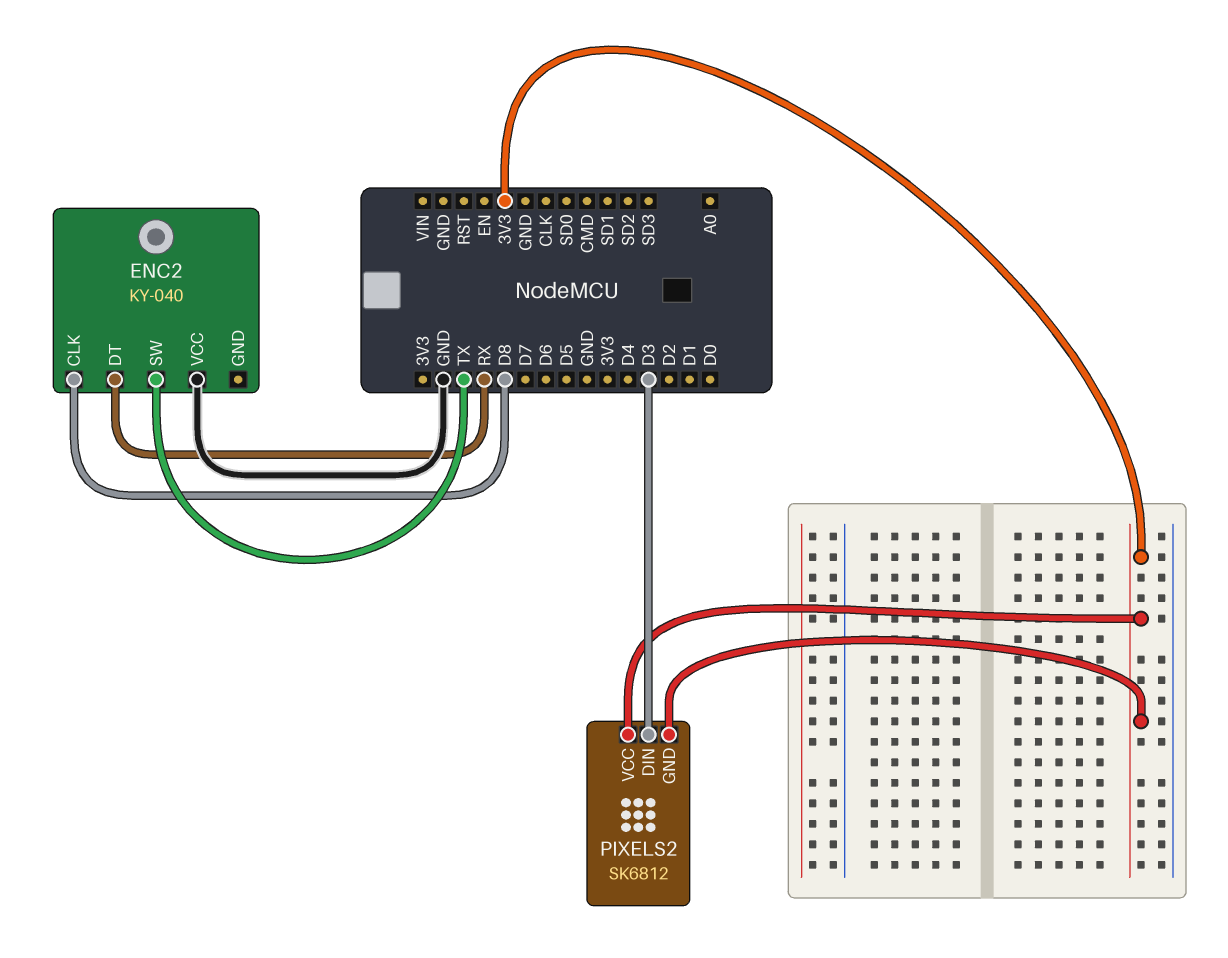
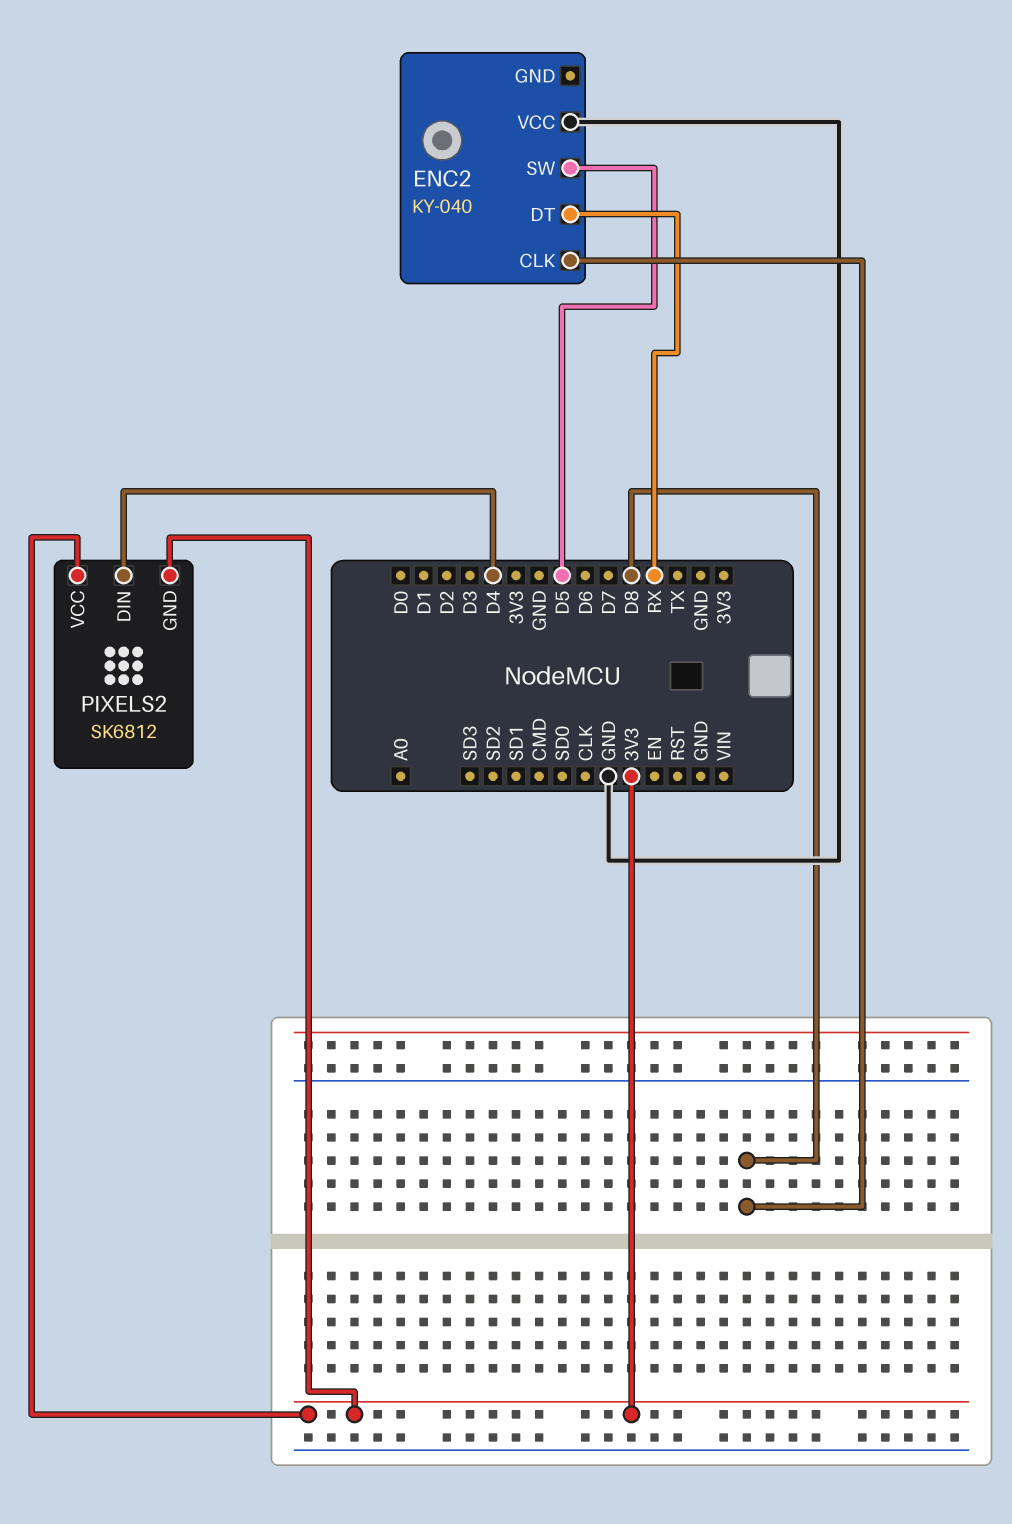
ENC2 pin SW: TX -> D5
PIXELS2 pin DIN: D3 -> D4

